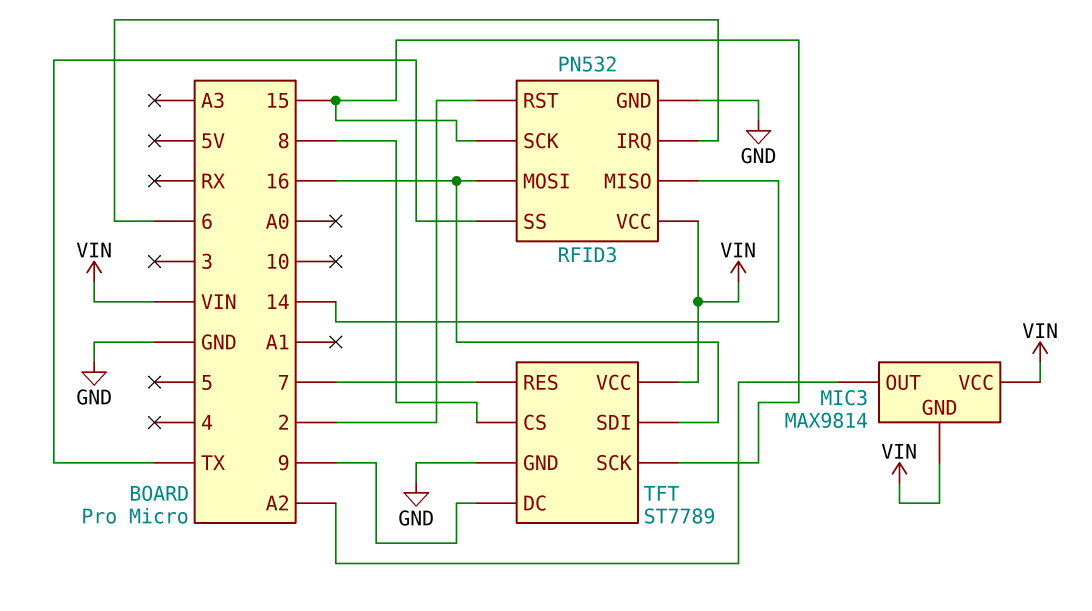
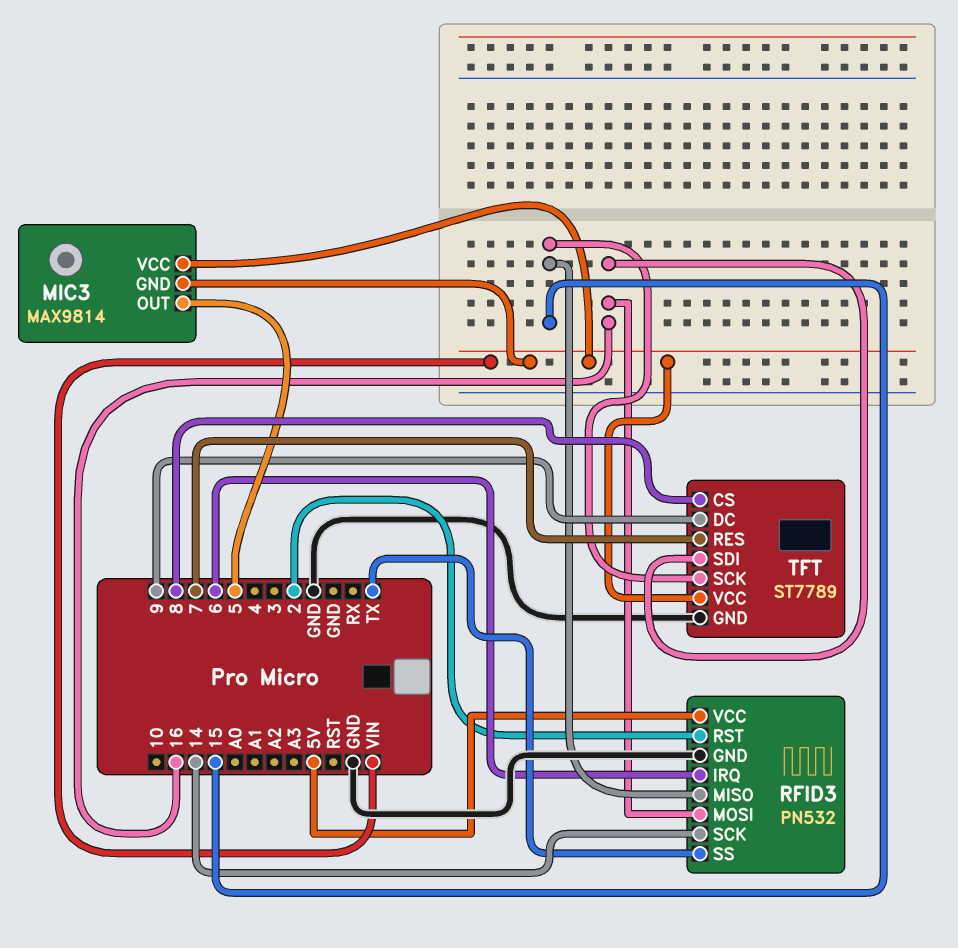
MIC3 pin OUT: A2 -> 5
RFID3 pin MISO: 14 -> 15
RFID3 pin SCK: 15 -> 14
RFID3 pin VCC: VIN -> 5V

